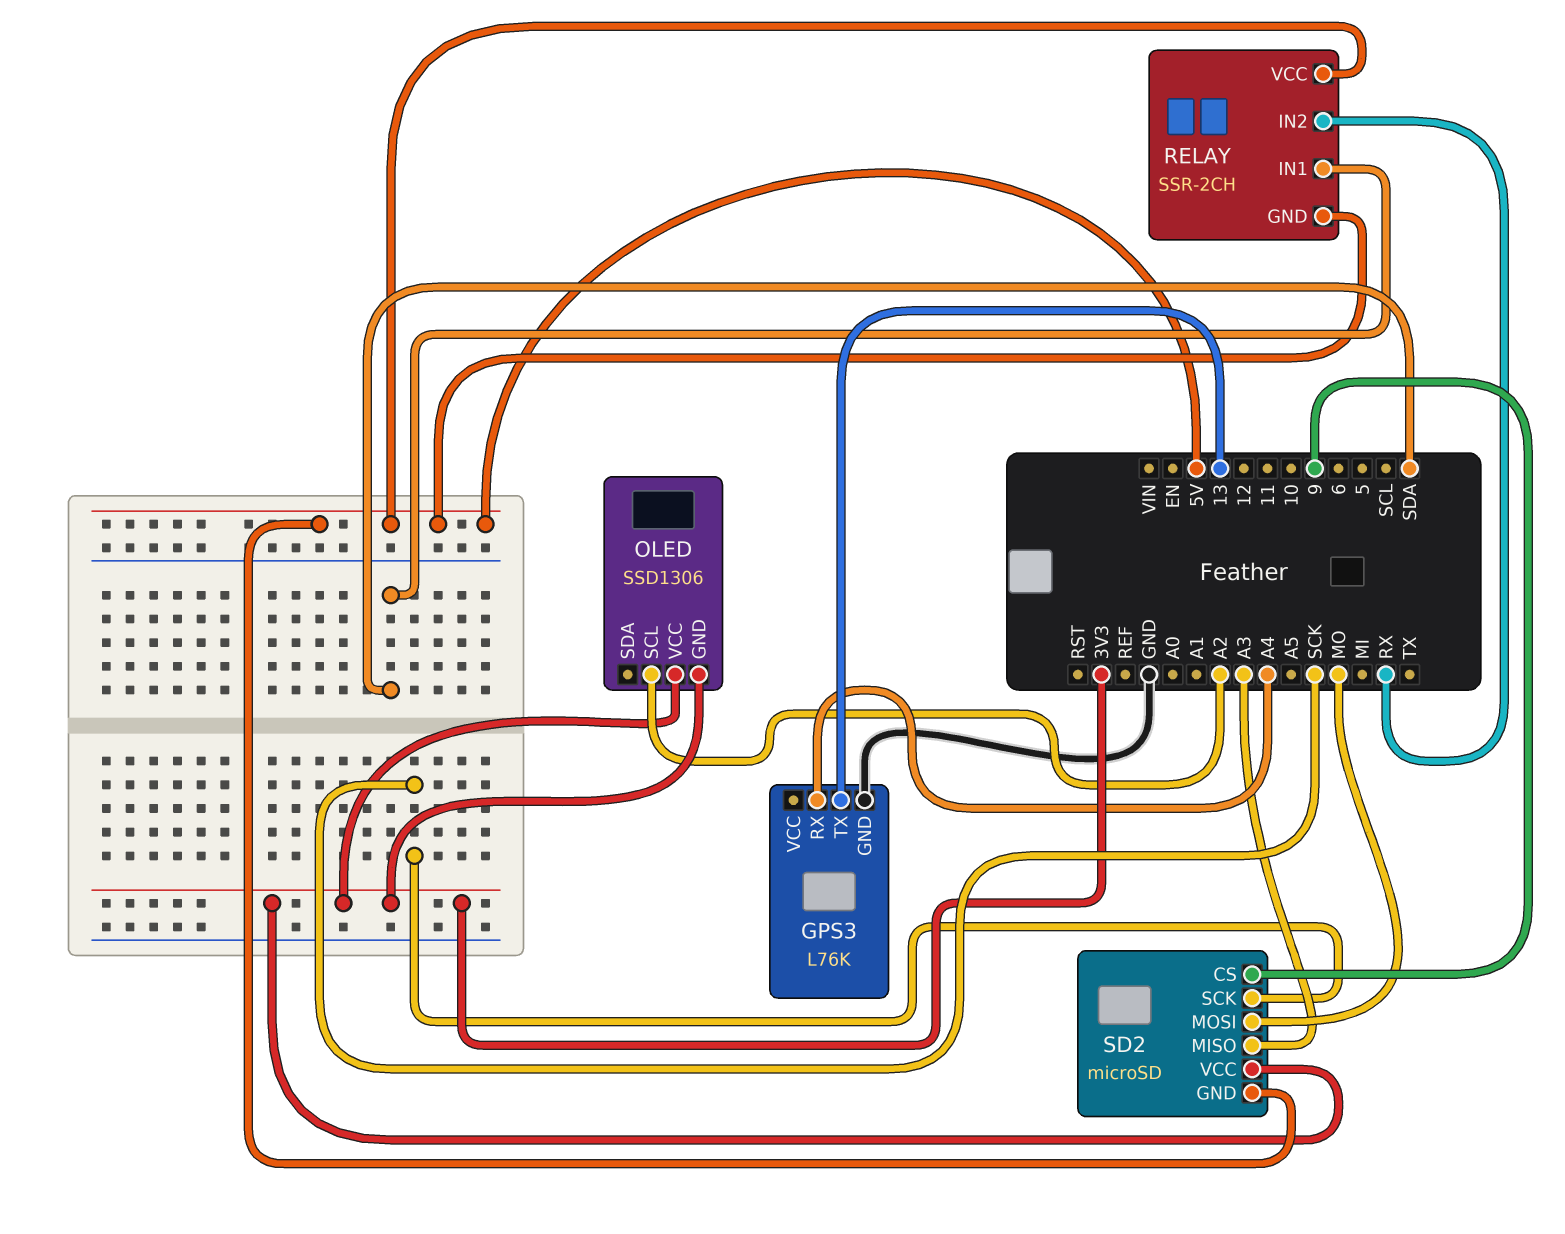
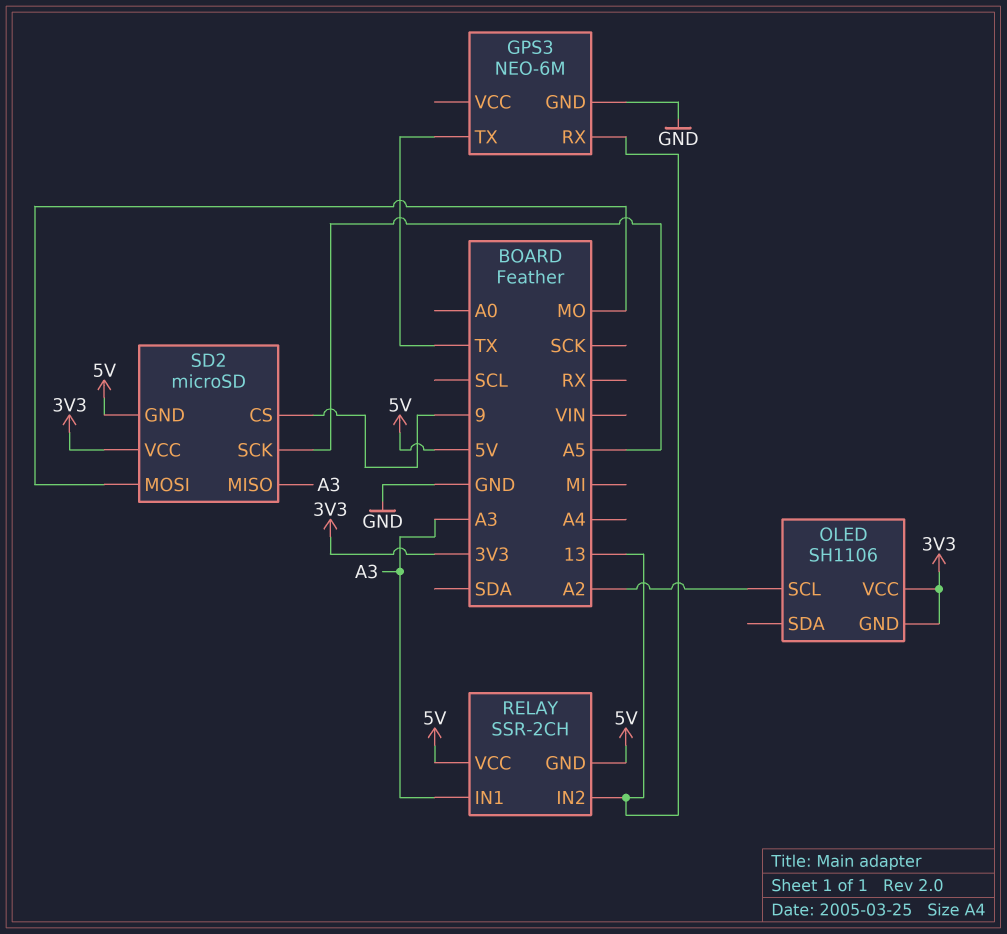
GPS3: L76K -> NEO-6M
GPS3 pin RX: A4 -> 13
GPS3 pin TX: 13 -> TX
OLED: SSD1306 -> SH1106
RELAY pin IN1: SDA -> A3
RELAY pin IN2: RX -> 13
SD2 pin SCK: SCK -> A5

